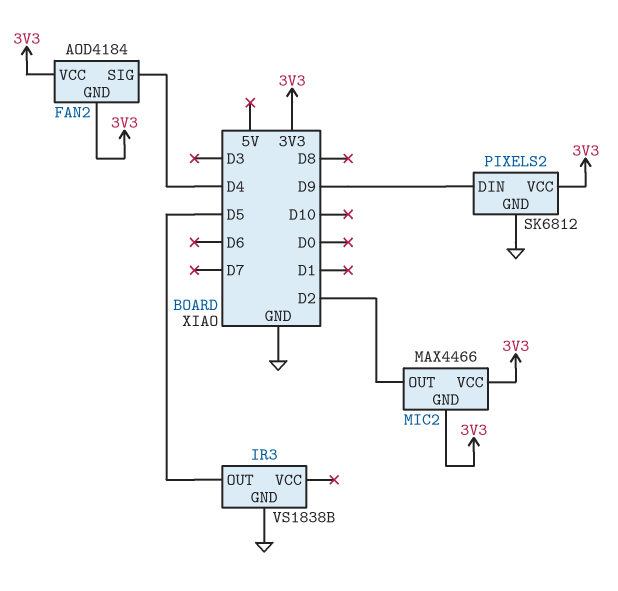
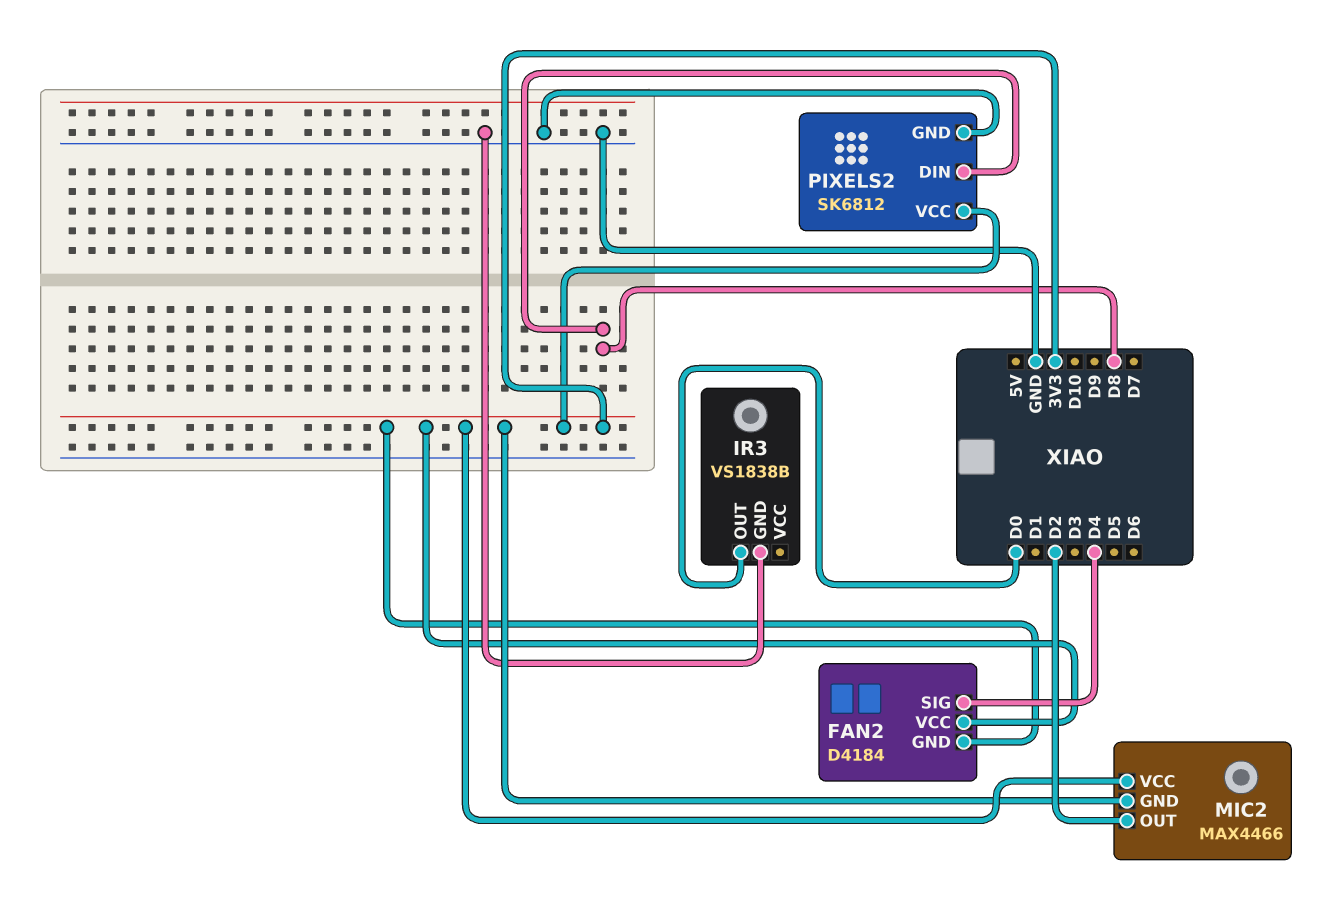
FAN2: AOD4184 -> D4184
IR3 pin OUT: D5 -> D0
PIXELS2 pin DIN: D9 -> D8

